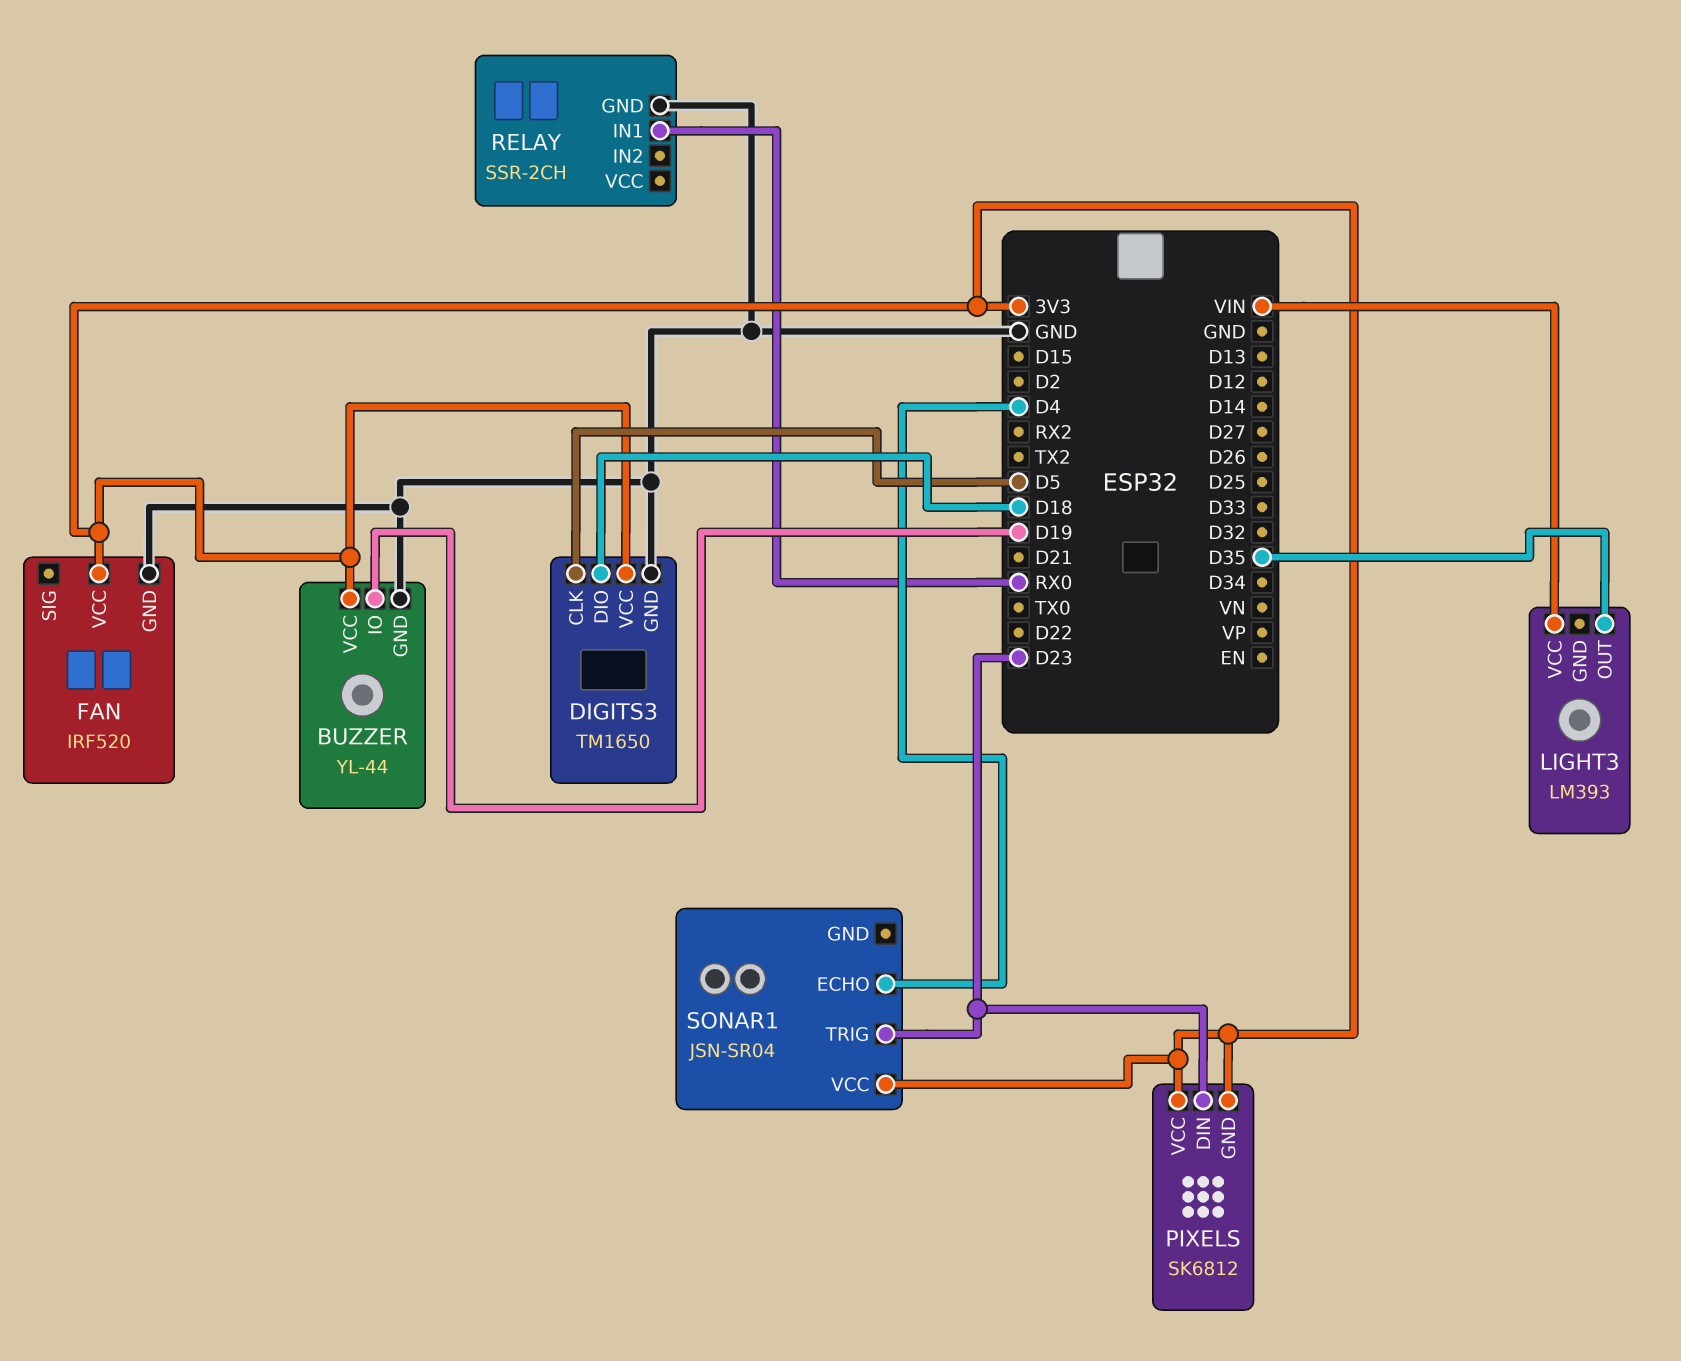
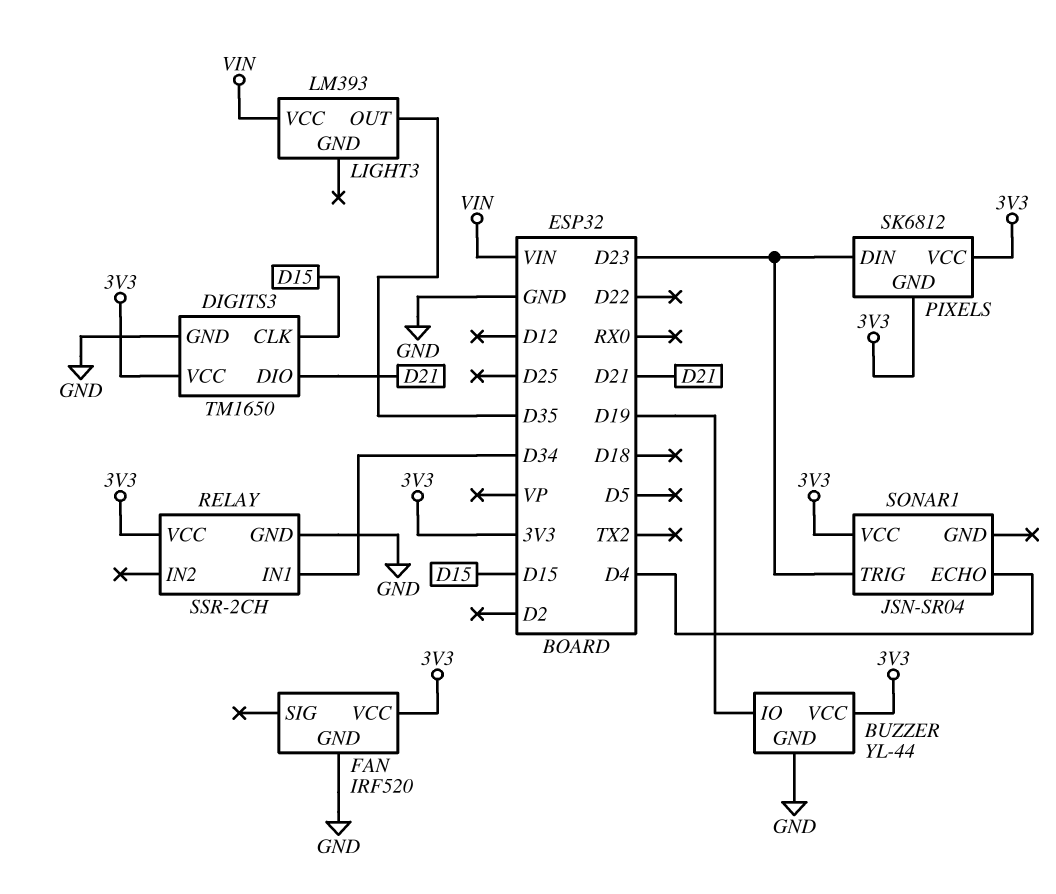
DIGITS3 pin CLK: D5 -> D15
DIGITS3 pin DIO: D18 -> D21
RELAY pin IN1: RX0 -> D34
RELAY pin VCC: none -> 3V3

